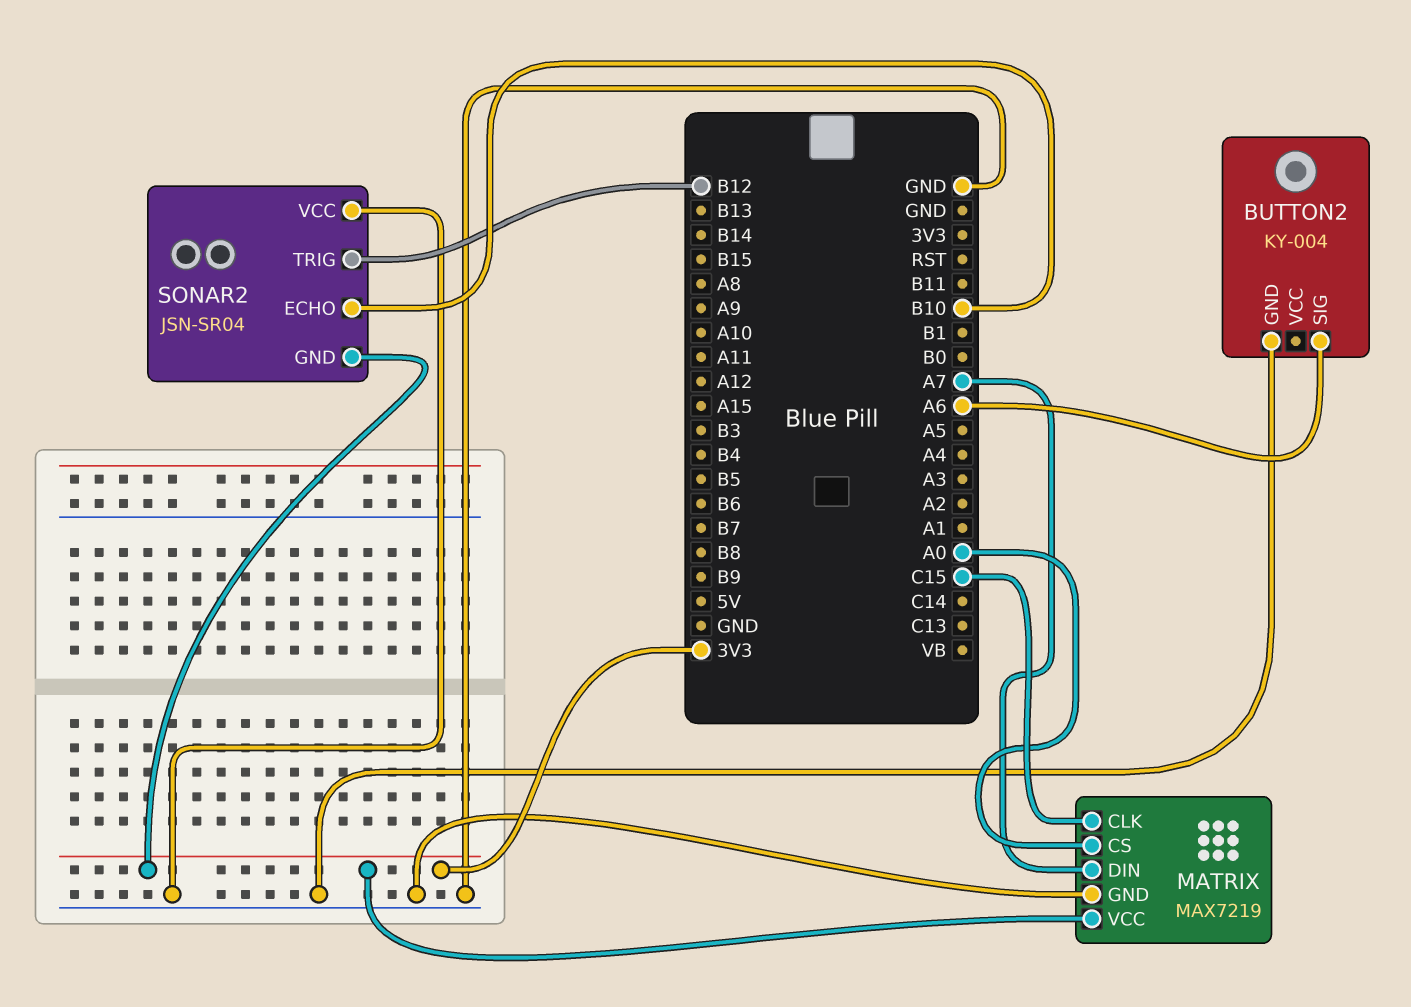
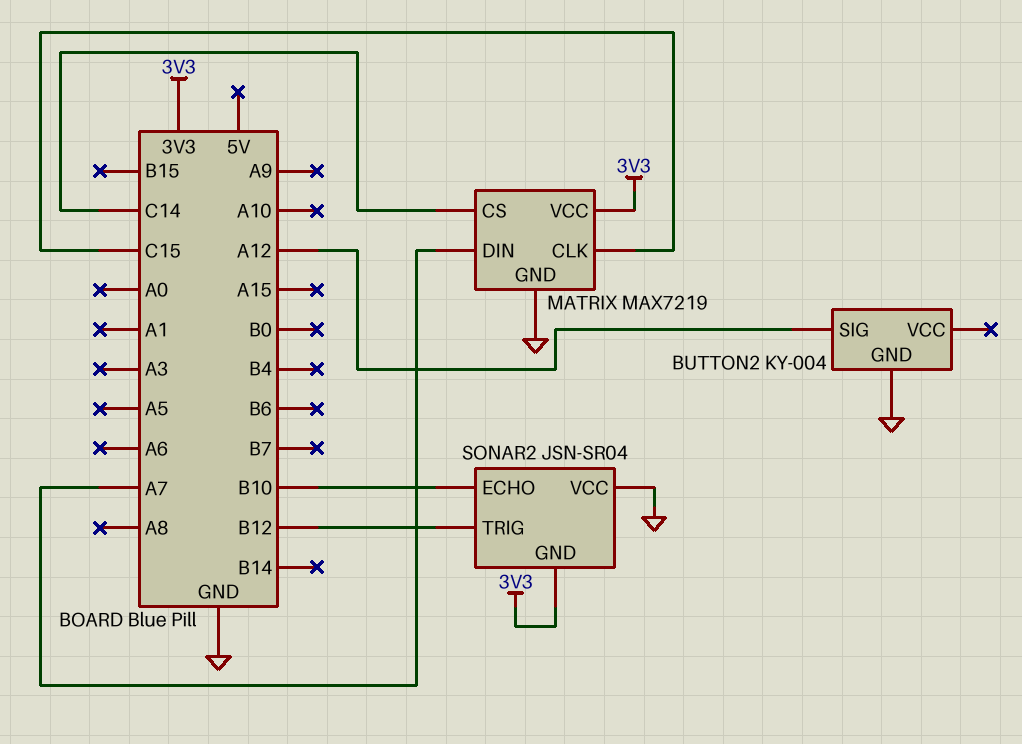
BUTTON2 pin SIG: A6 -> A12
MATRIX pin CS: A0 -> C14

